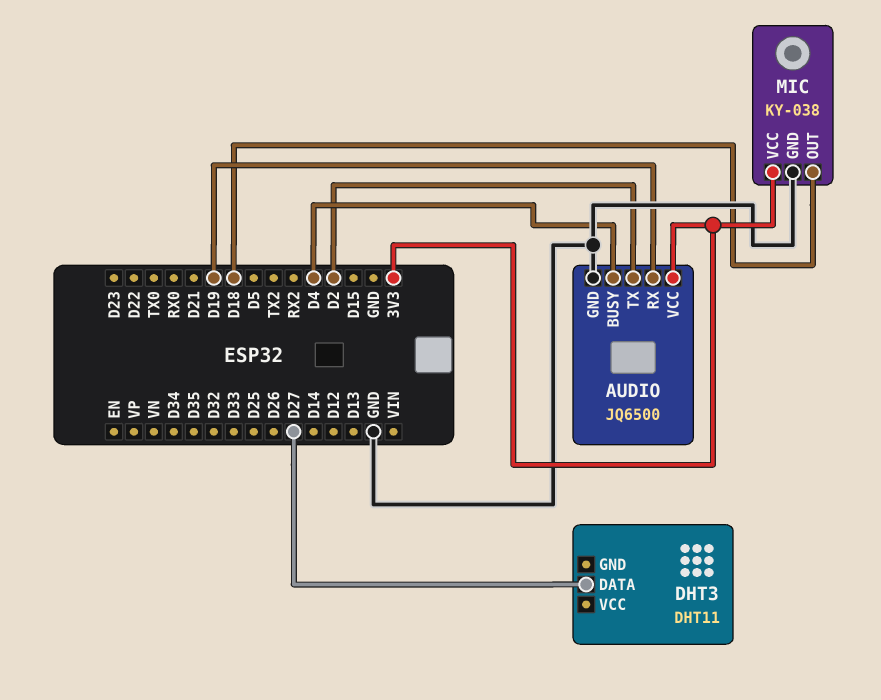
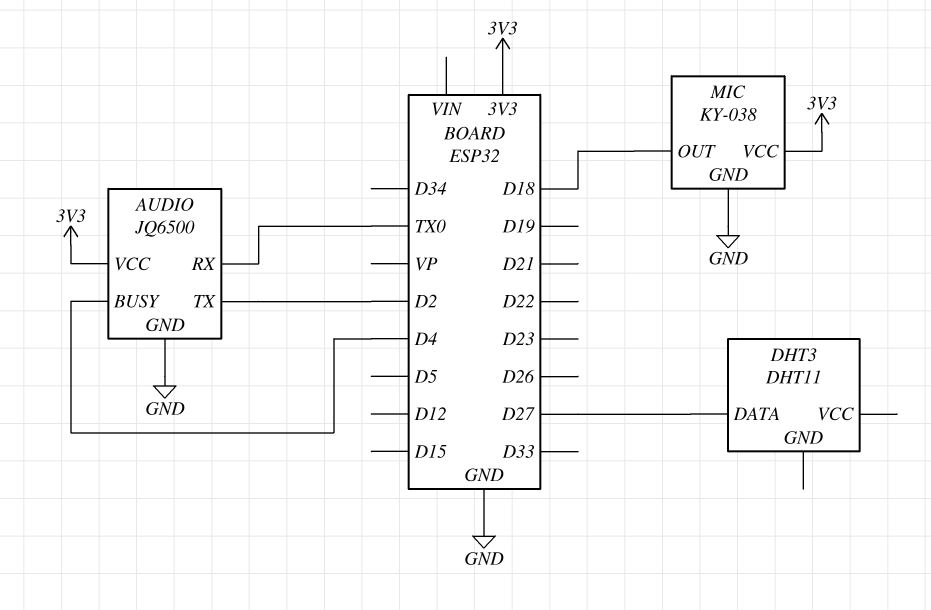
AUDIO pin RX: D19 -> TX0

